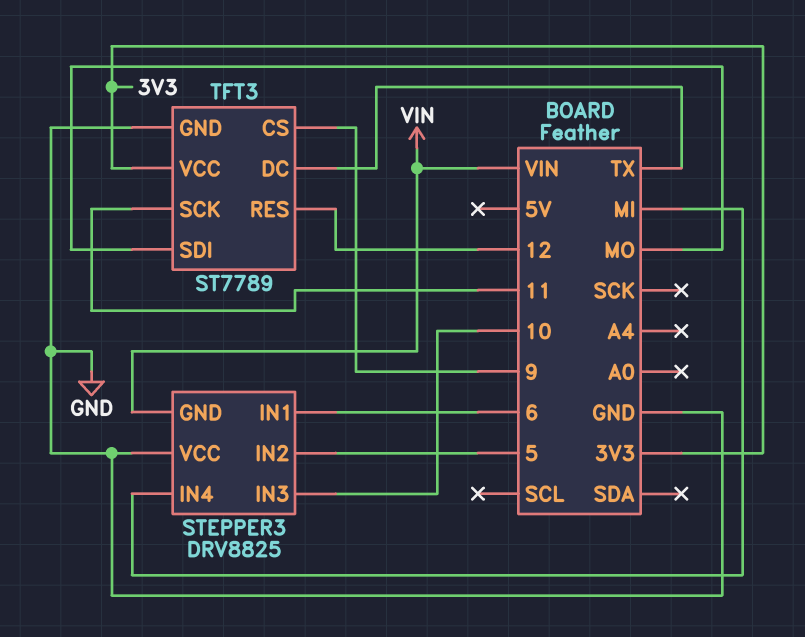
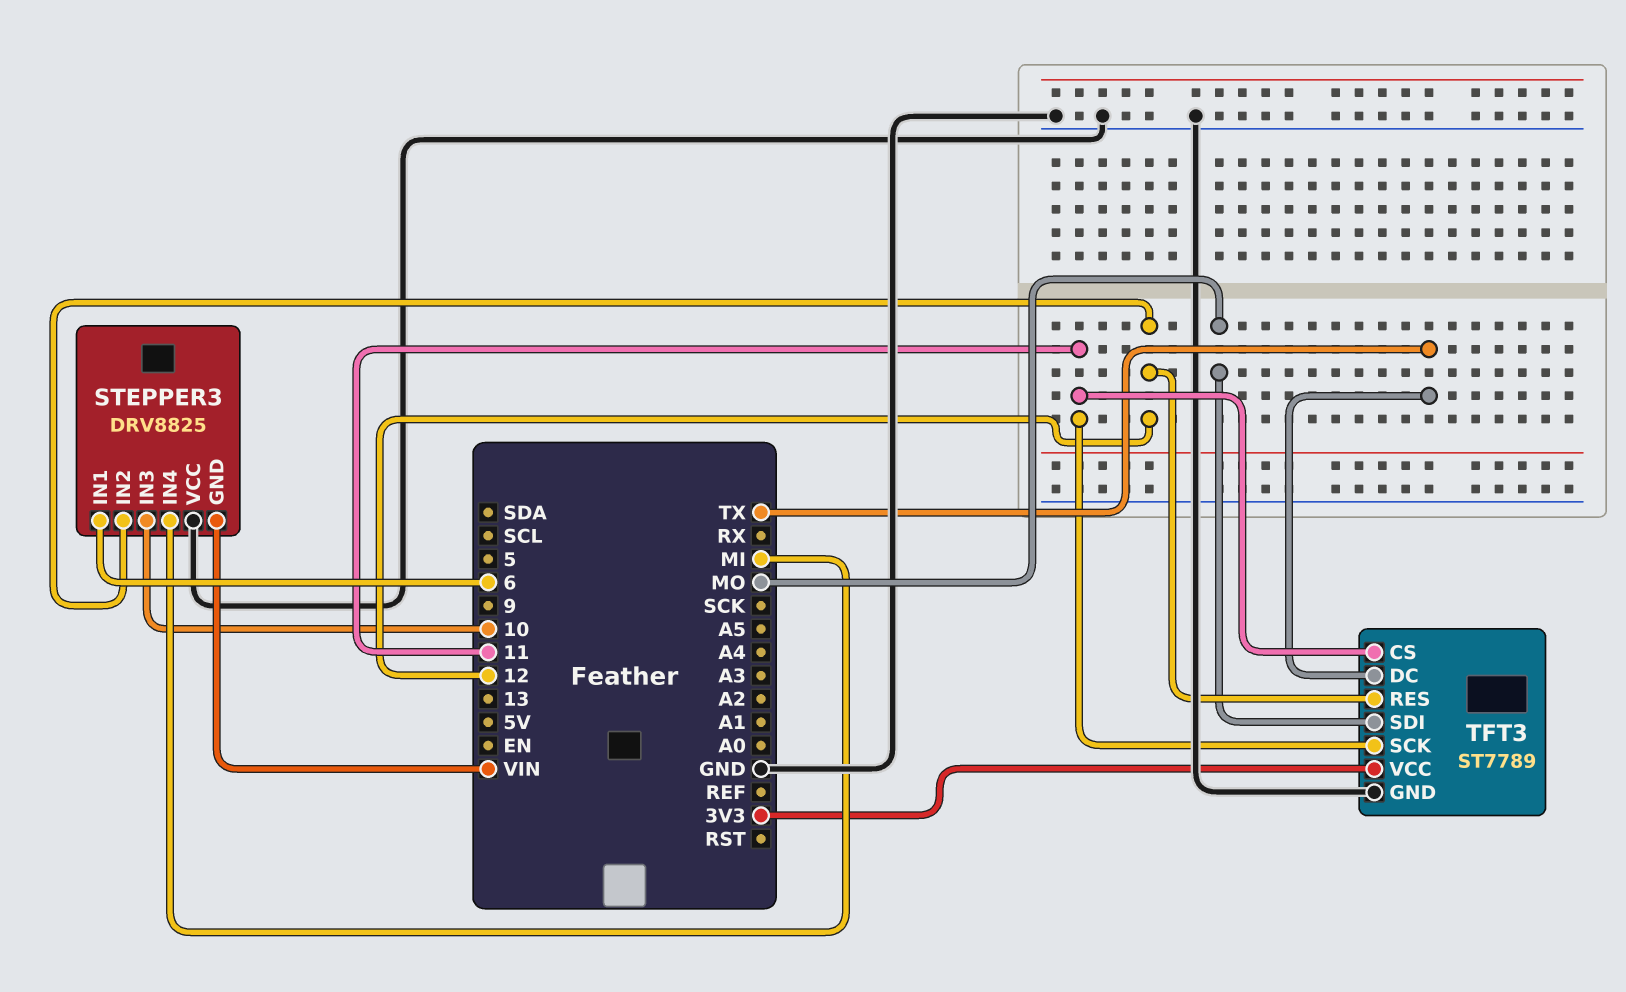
STEPPER3 pin IN2: 5 -> 12
TFT3 pin CS: 9 -> 11

